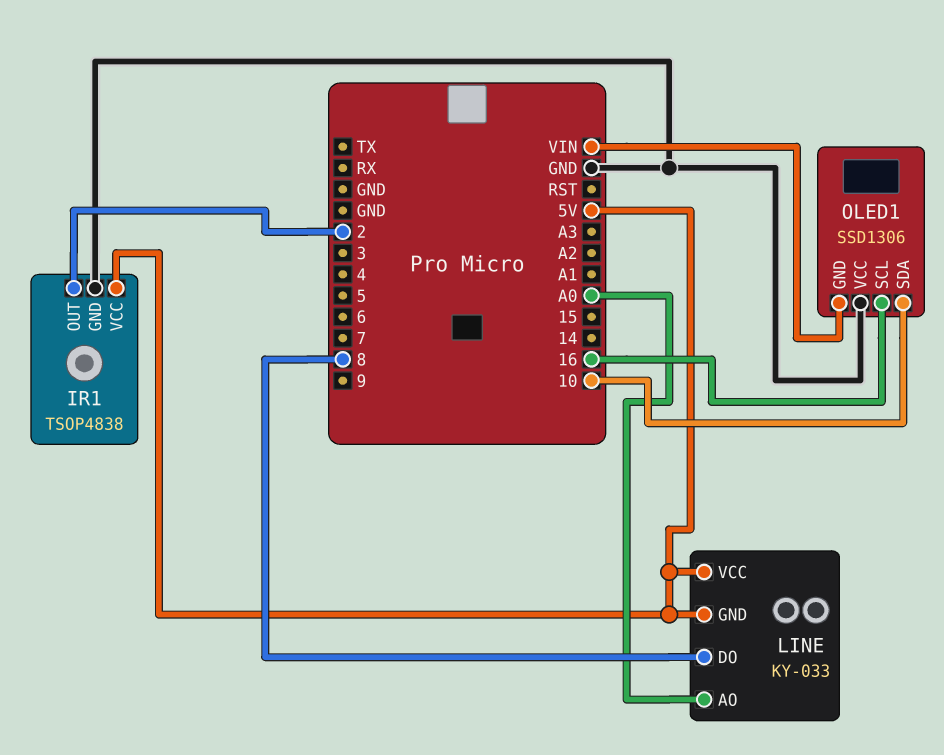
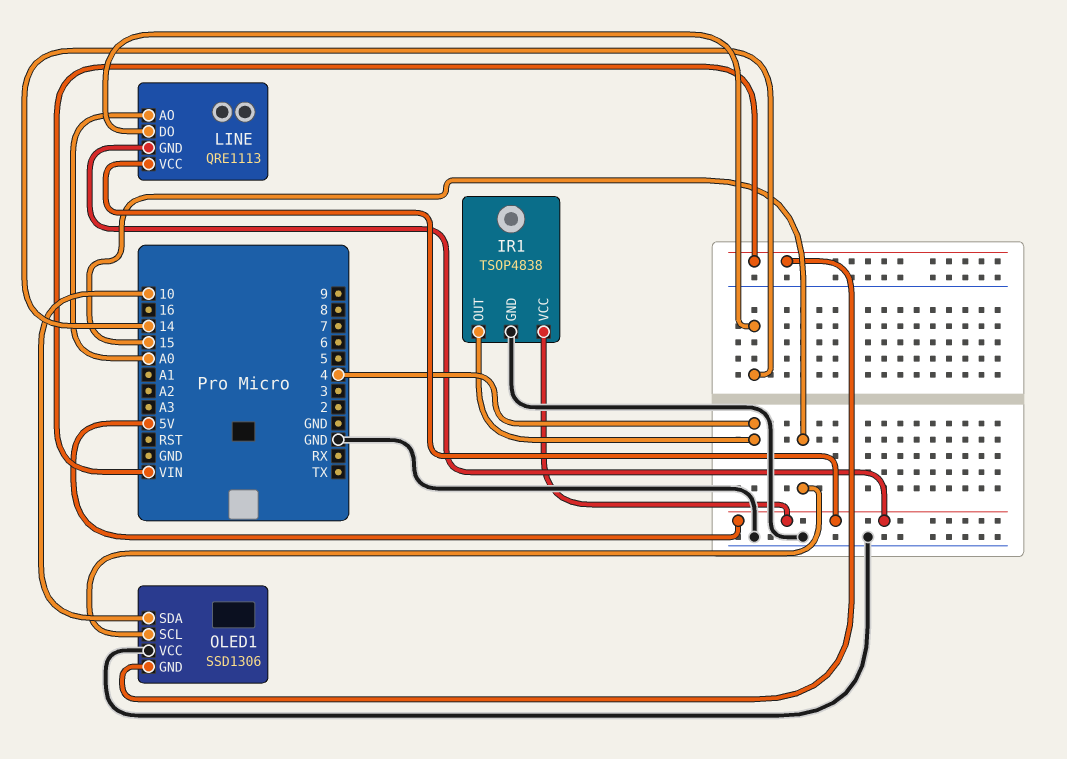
IR1 pin OUT: 2 -> 4
LINE: KY-033 -> QRE1113
LINE pin DO: 8 -> 14
OLED1 pin SCL: 16 -> 15

